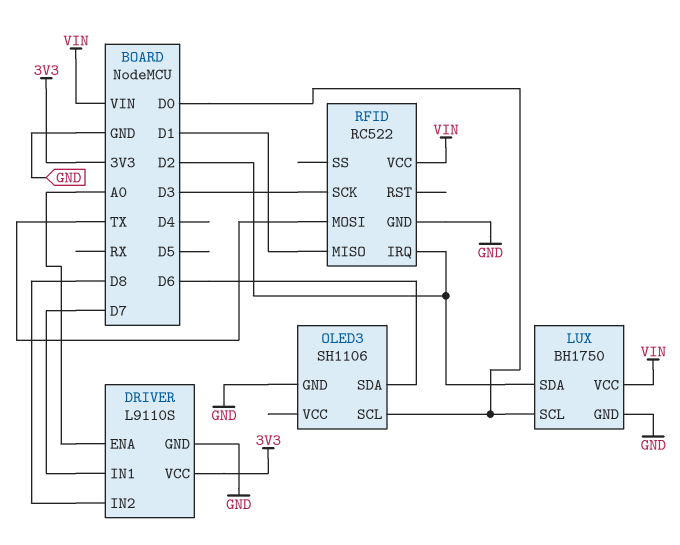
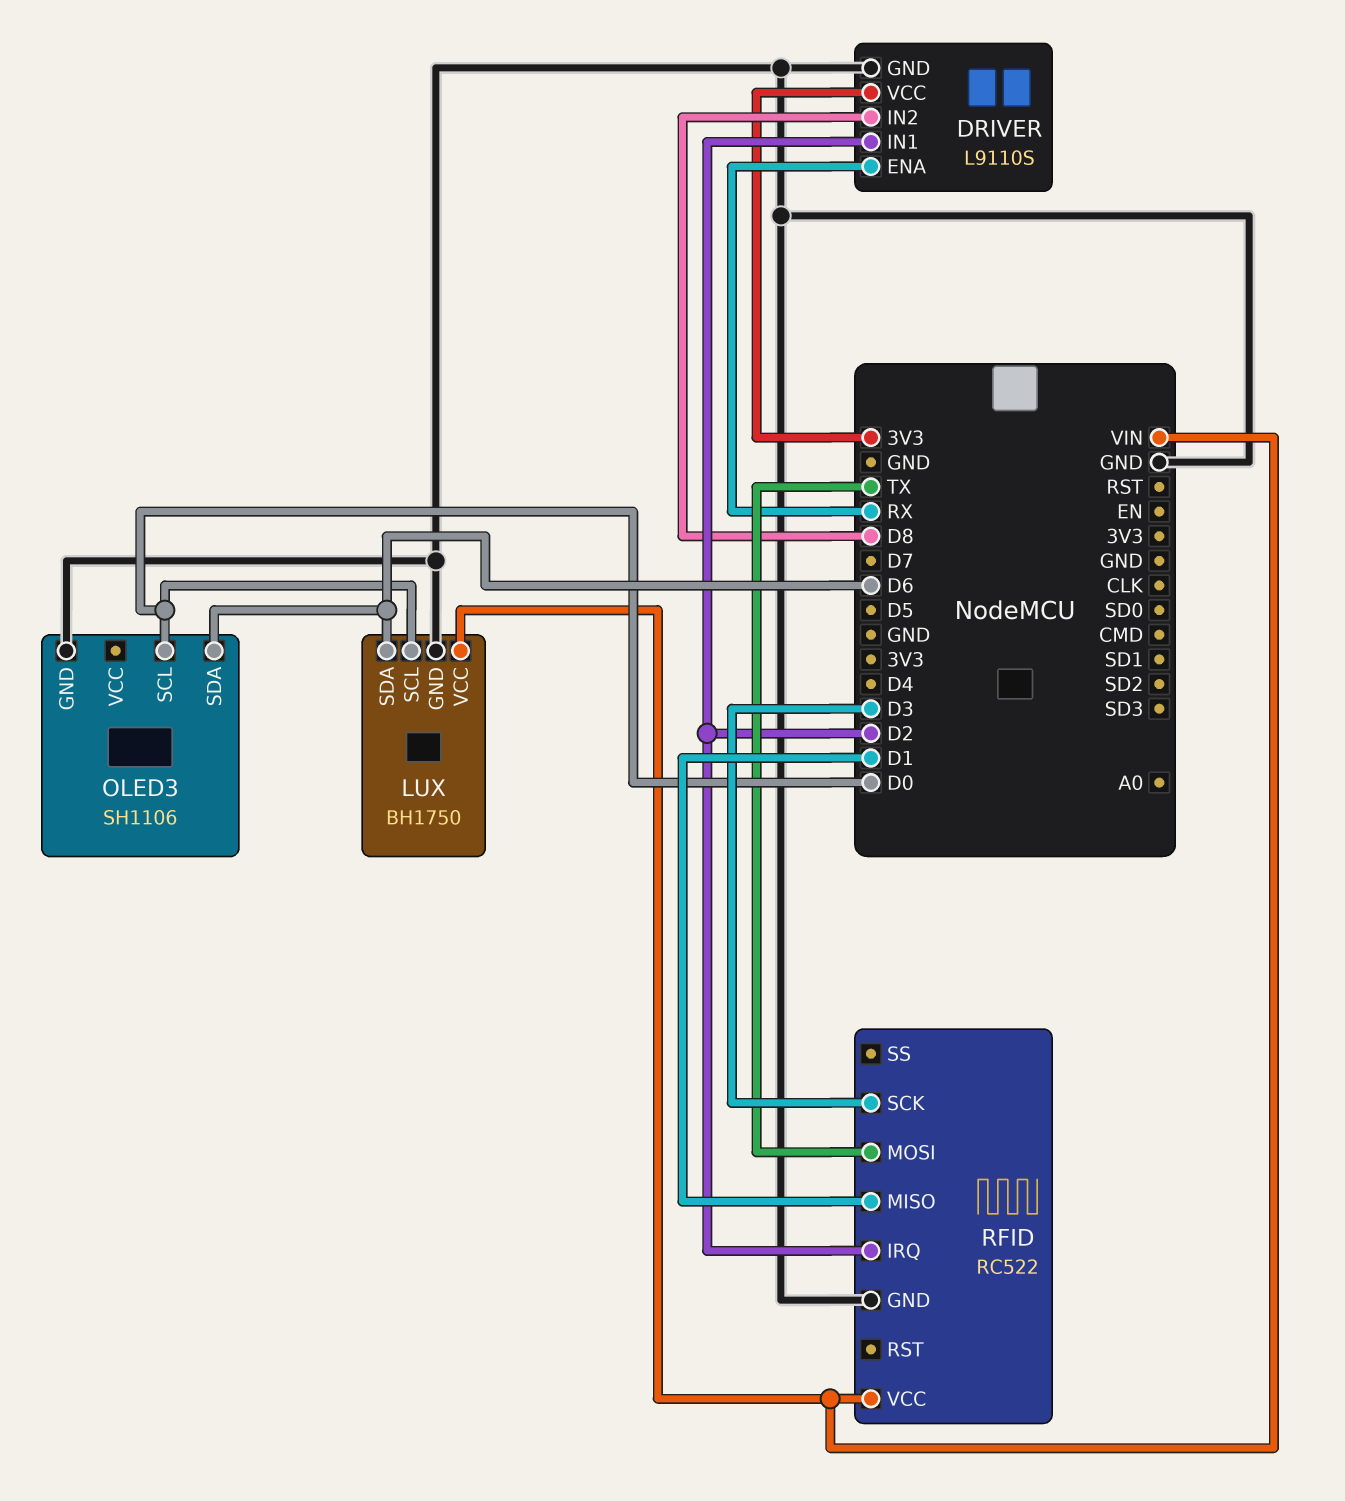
DRIVER pin ENA: A0 -> RX
DRIVER pin IN1: D7 -> D2
LUX pin SDA: D2 -> D6

